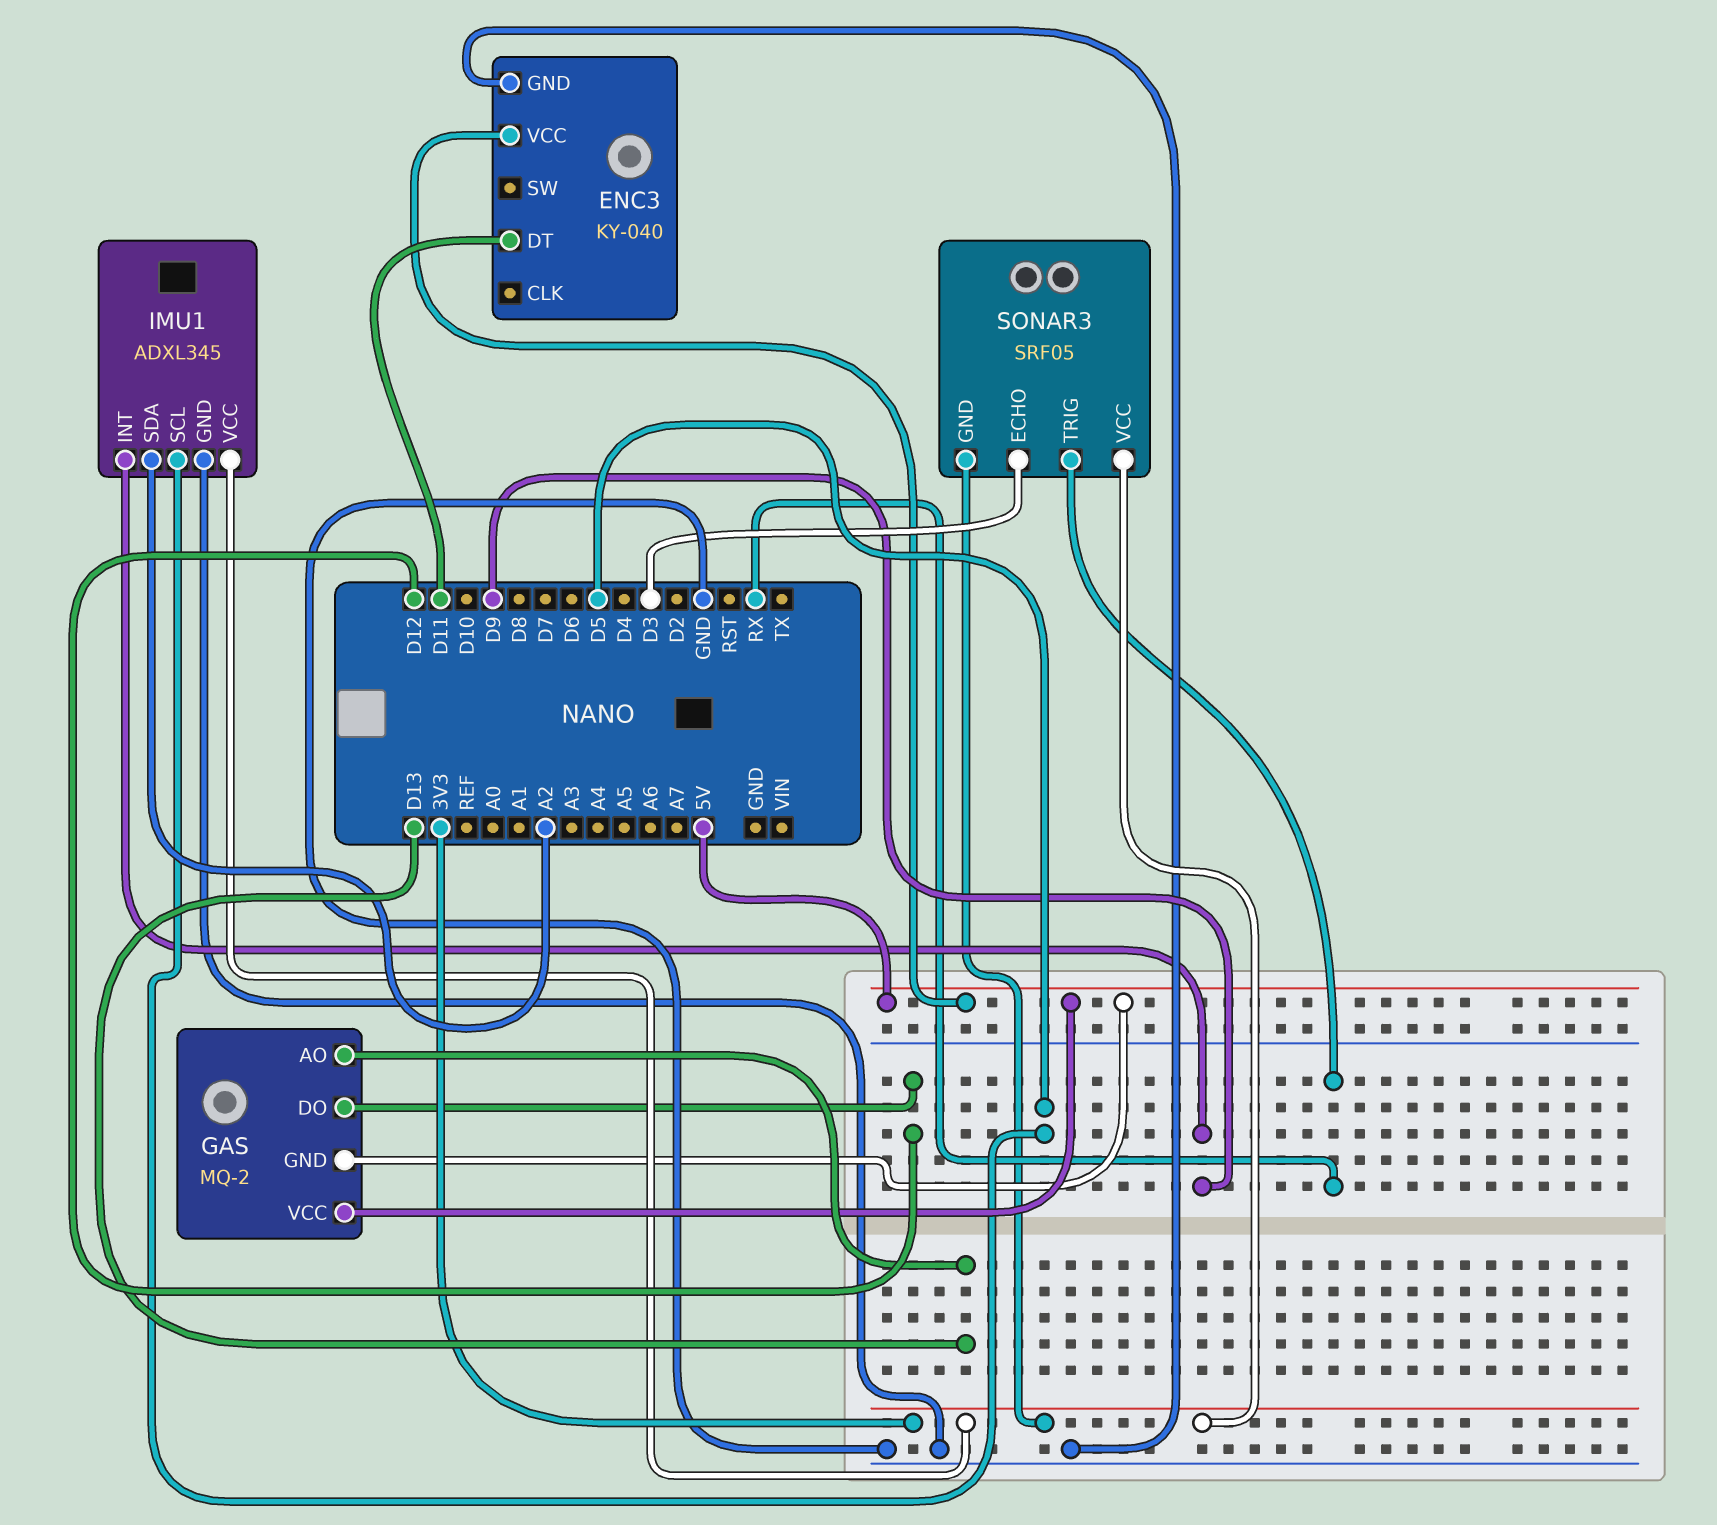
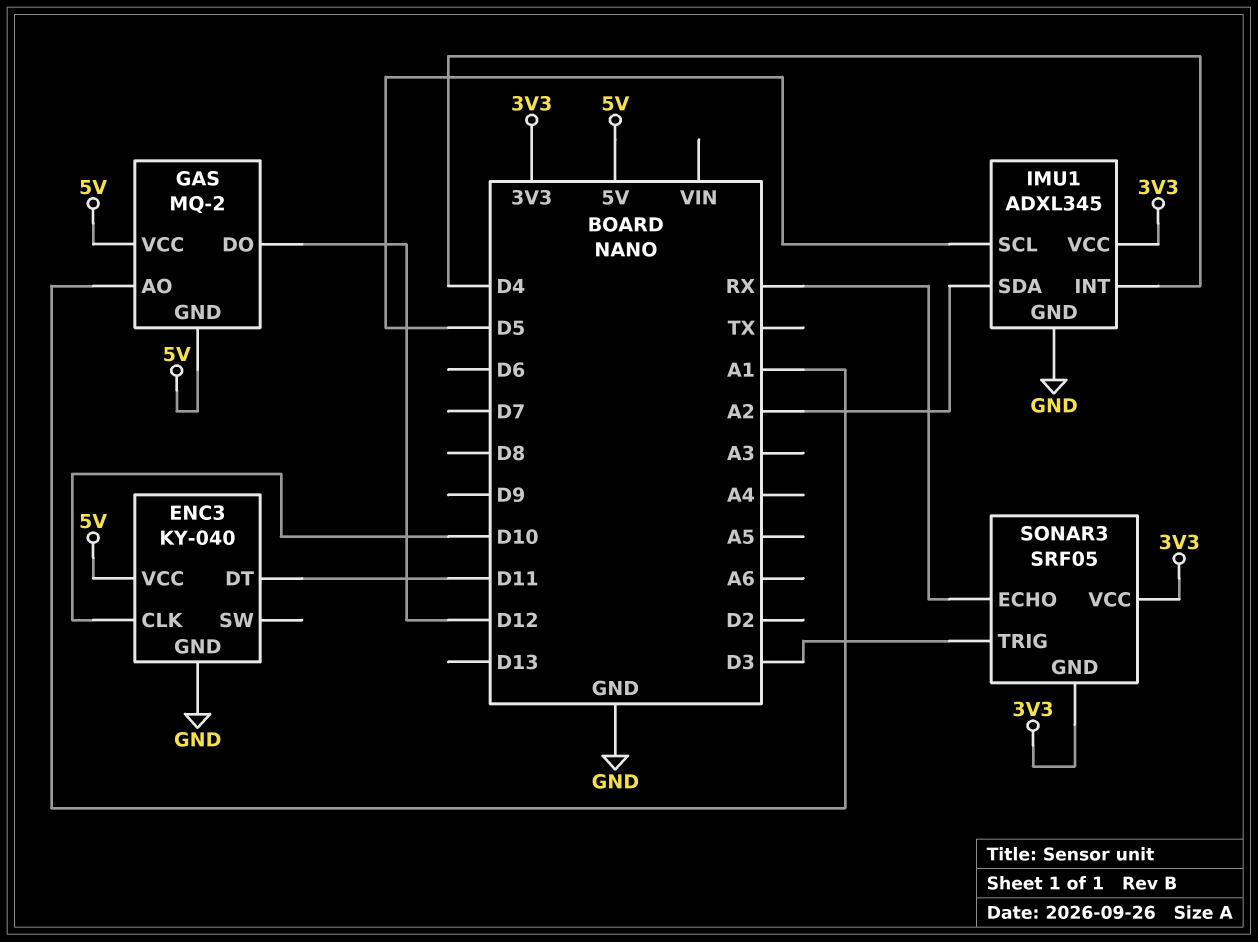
ENC3 pin CLK: none -> D10
GAS pin AO: D13 -> A1
IMU1 pin INT: D9 -> D4
SONAR3 pin ECHO: D3 -> RX
SONAR3 pin TRIG: RX -> D3

